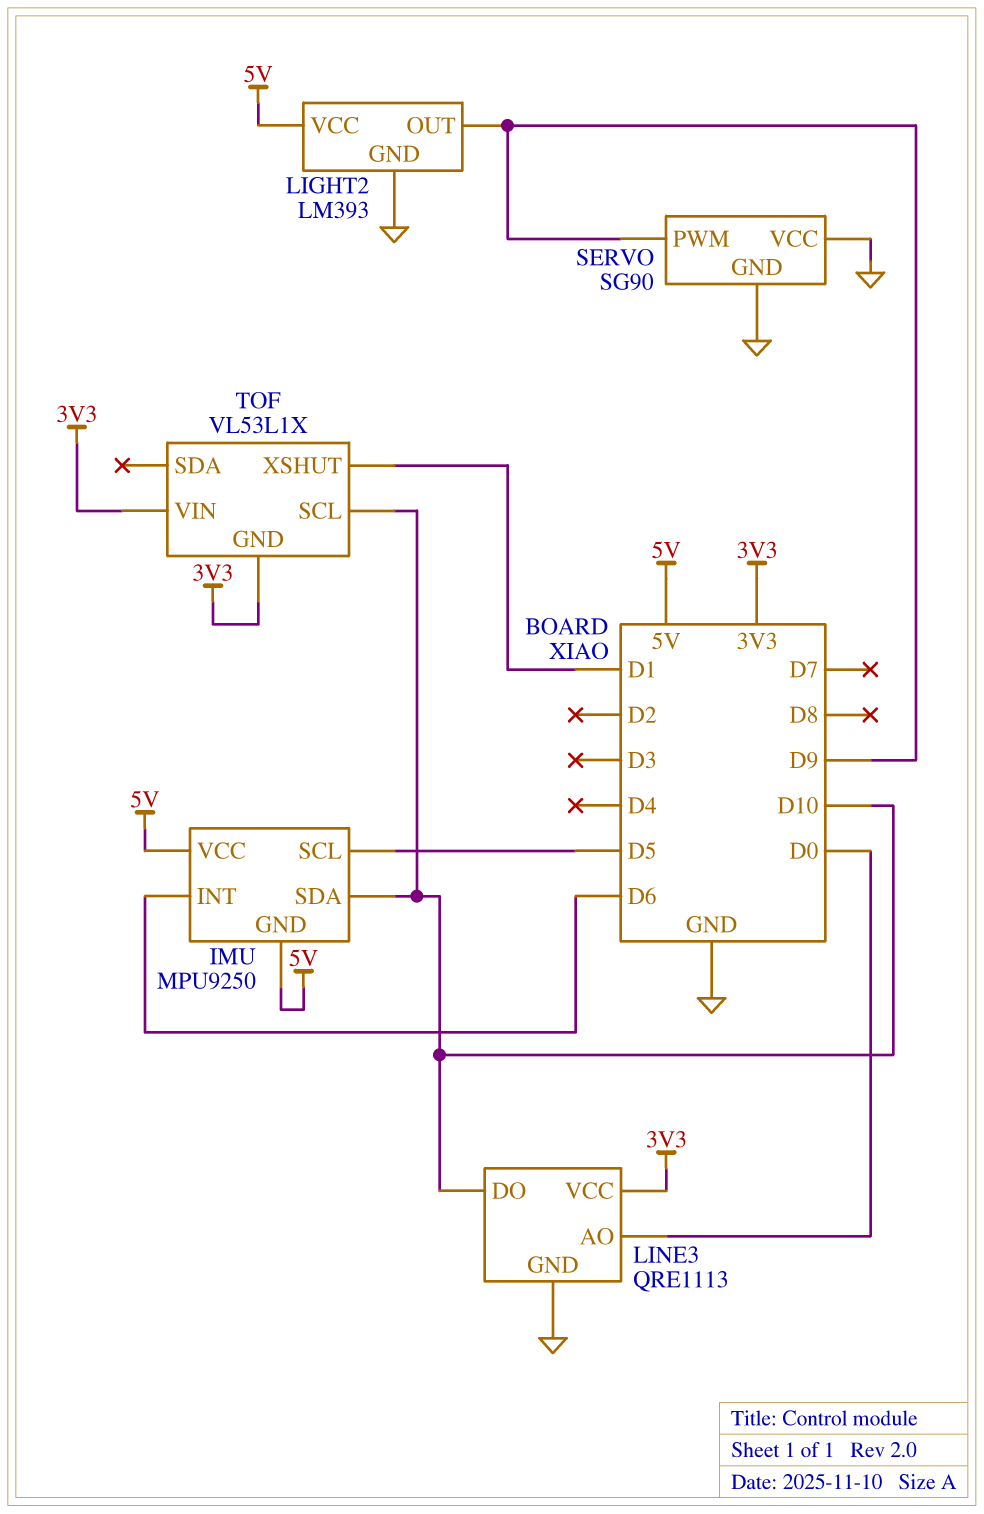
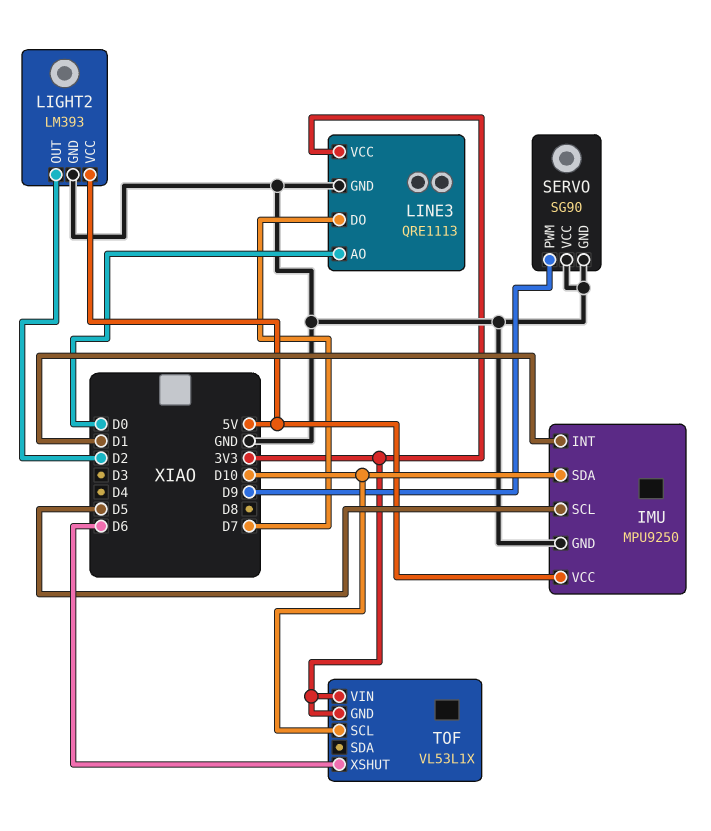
IMU pin GND: 5V -> GND
IMU pin INT: D6 -> D1
LIGHT2 pin OUT: D9 -> D2
LINE3 pin DO: D10 -> D7
TOF pin XSHUT: D1 -> D6

